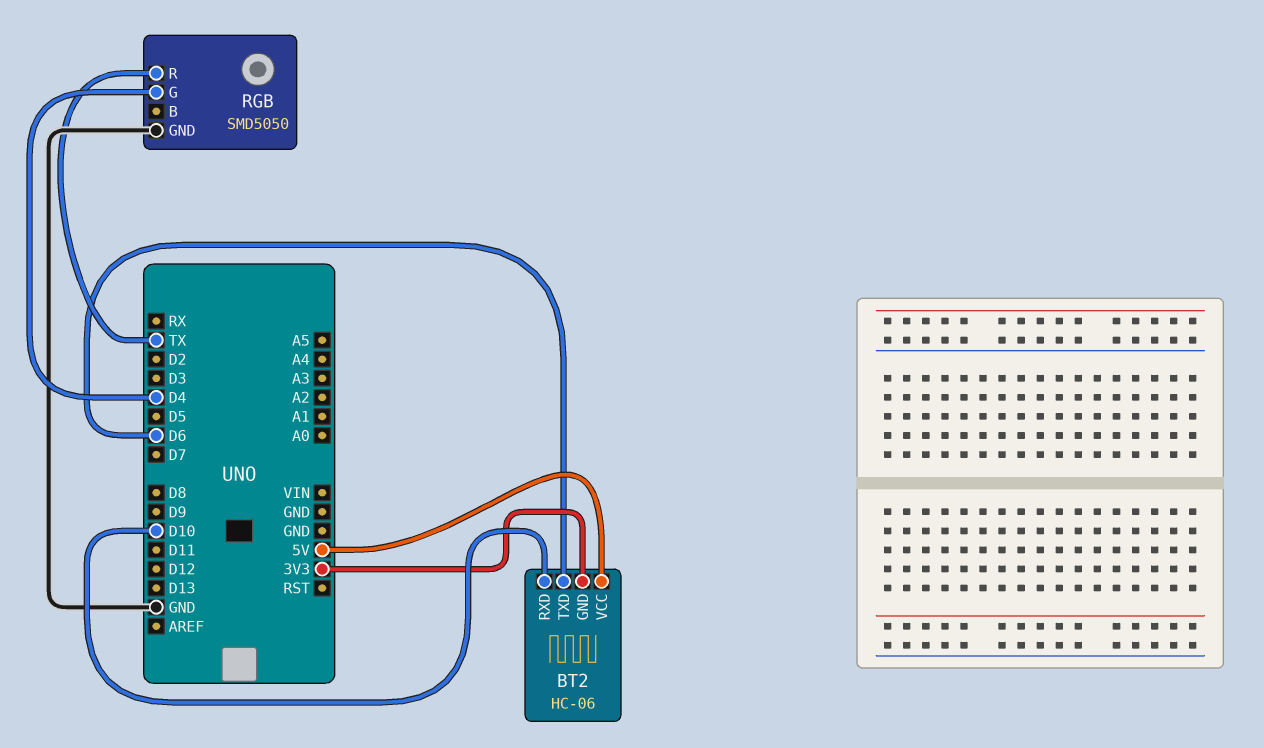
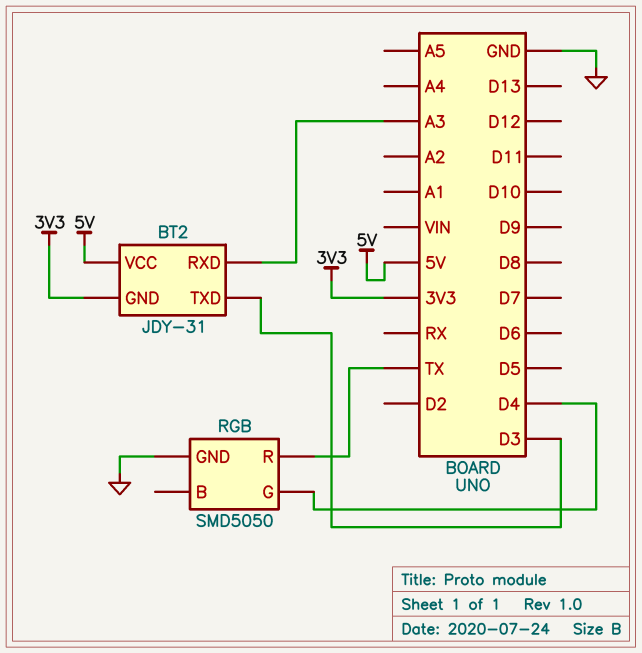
BT2: HC-06 -> JDY-31
BT2 pin RXD: D10 -> A3
BT2 pin TXD: D6 -> D3

